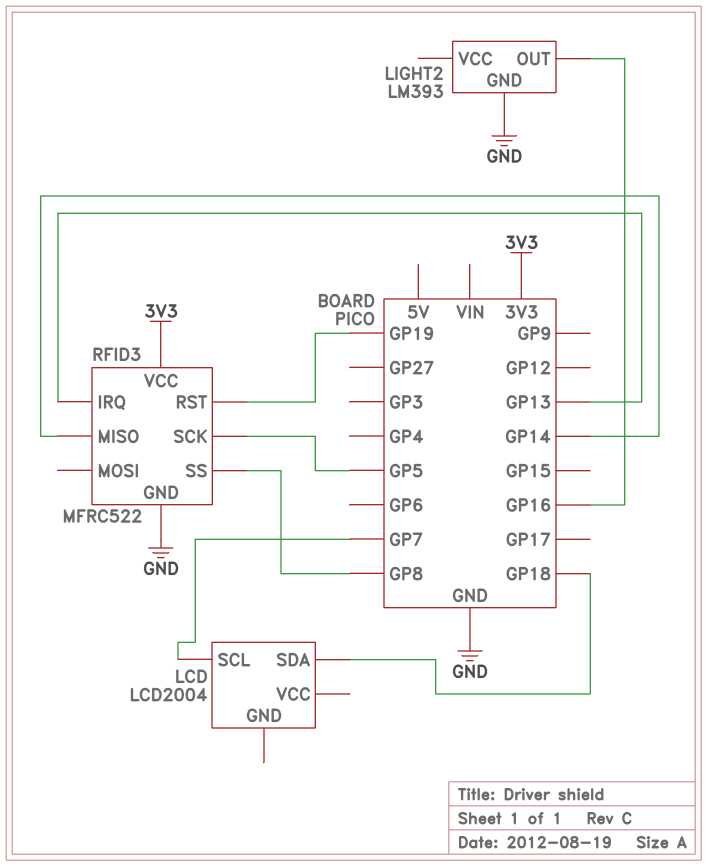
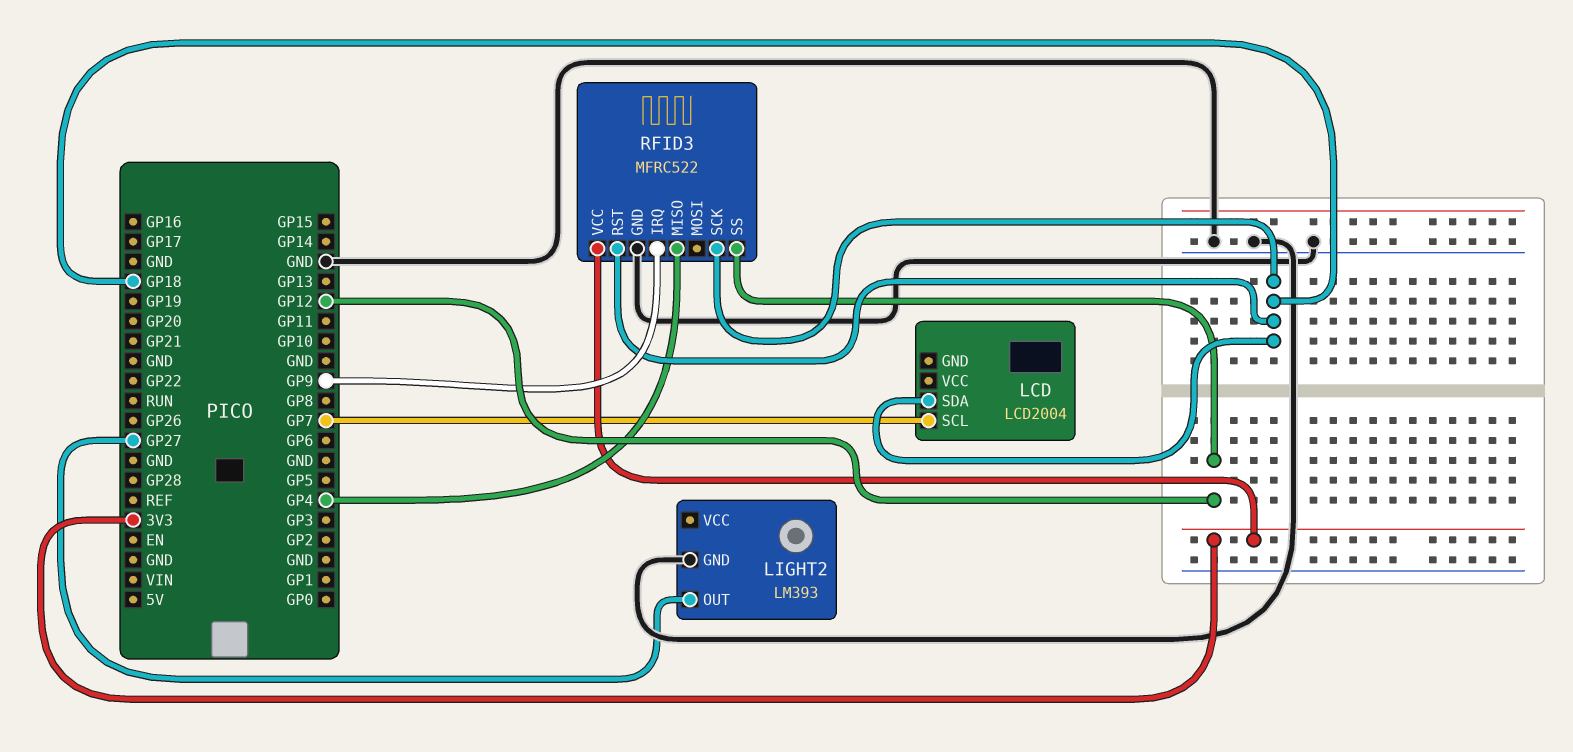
LIGHT2 pin OUT: GP16 -> GP27
RFID3 pin IRQ: GP13 -> GP9
RFID3 pin MISO: GP14 -> GP4
RFID3 pin RST: GP19 -> GP18
RFID3 pin SCK: GP5 -> GP18
RFID3 pin SS: GP8 -> GP12

